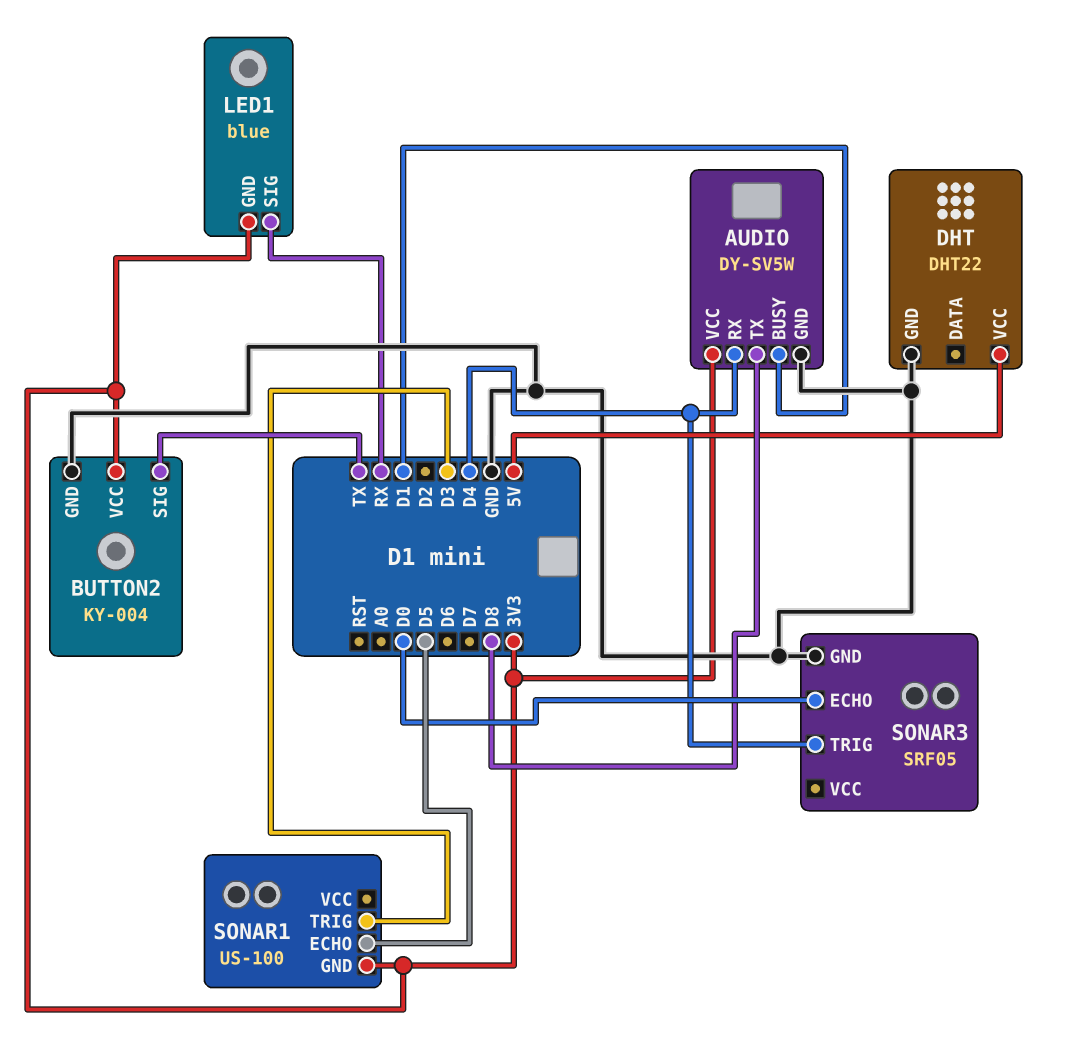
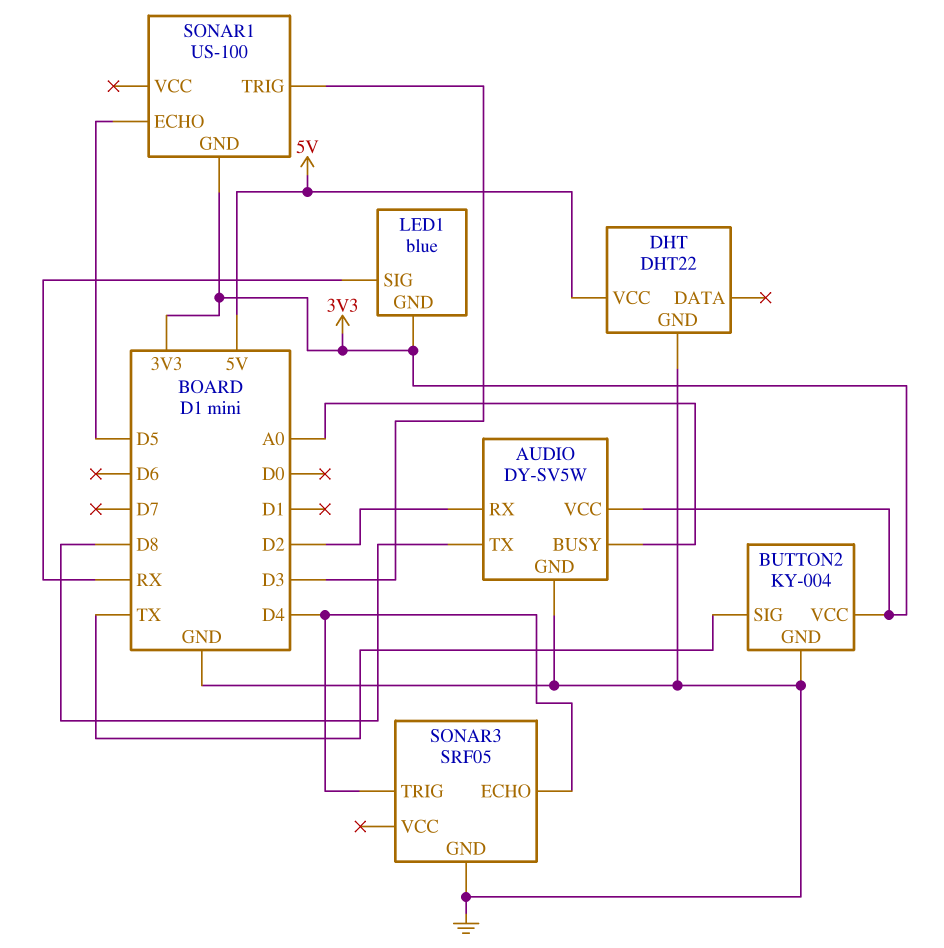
AUDIO pin BUSY: D1 -> A0
AUDIO pin RX: D4 -> D2
SONAR3 pin ECHO: D0 -> D4

